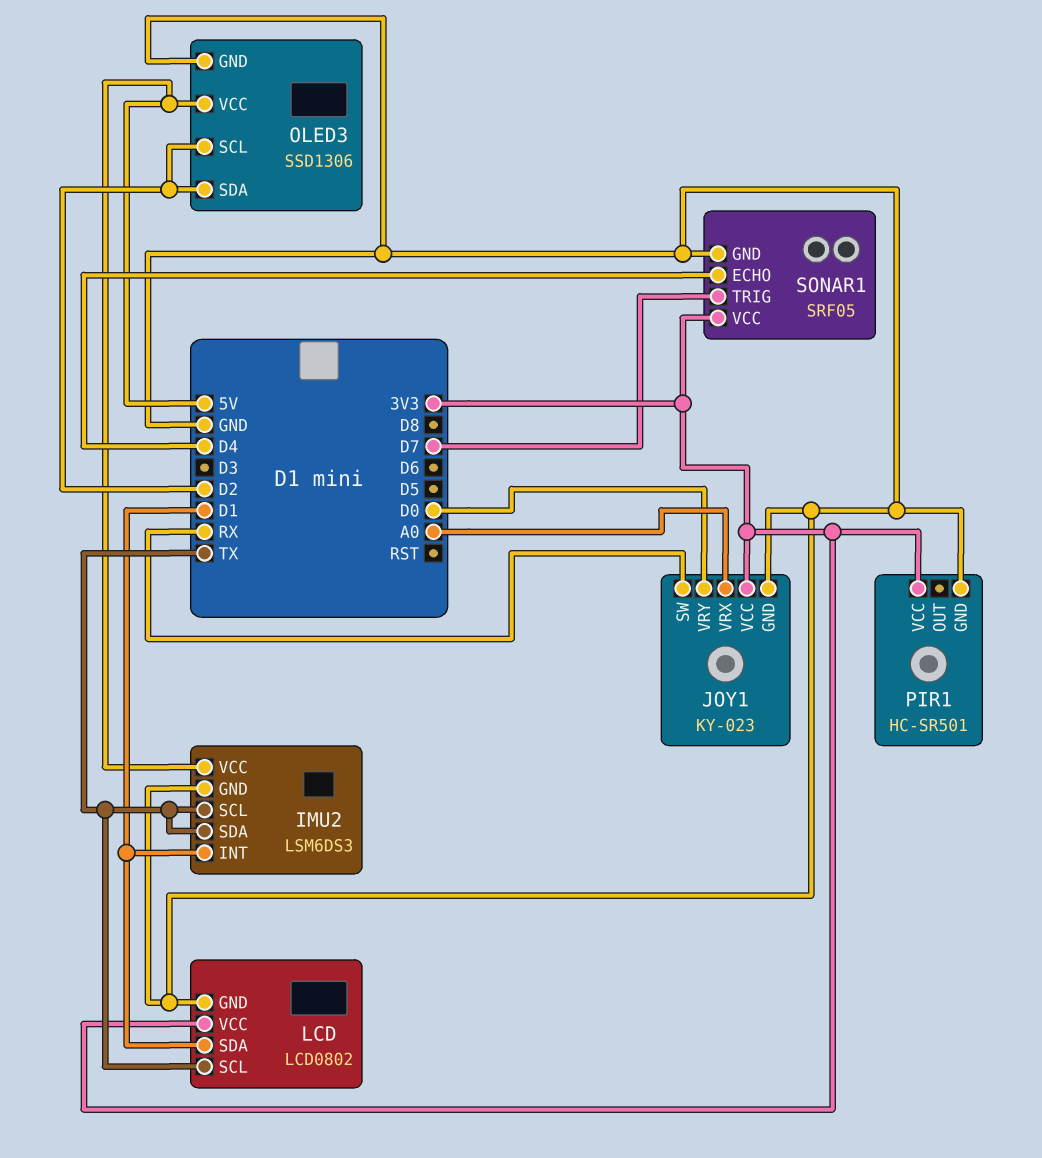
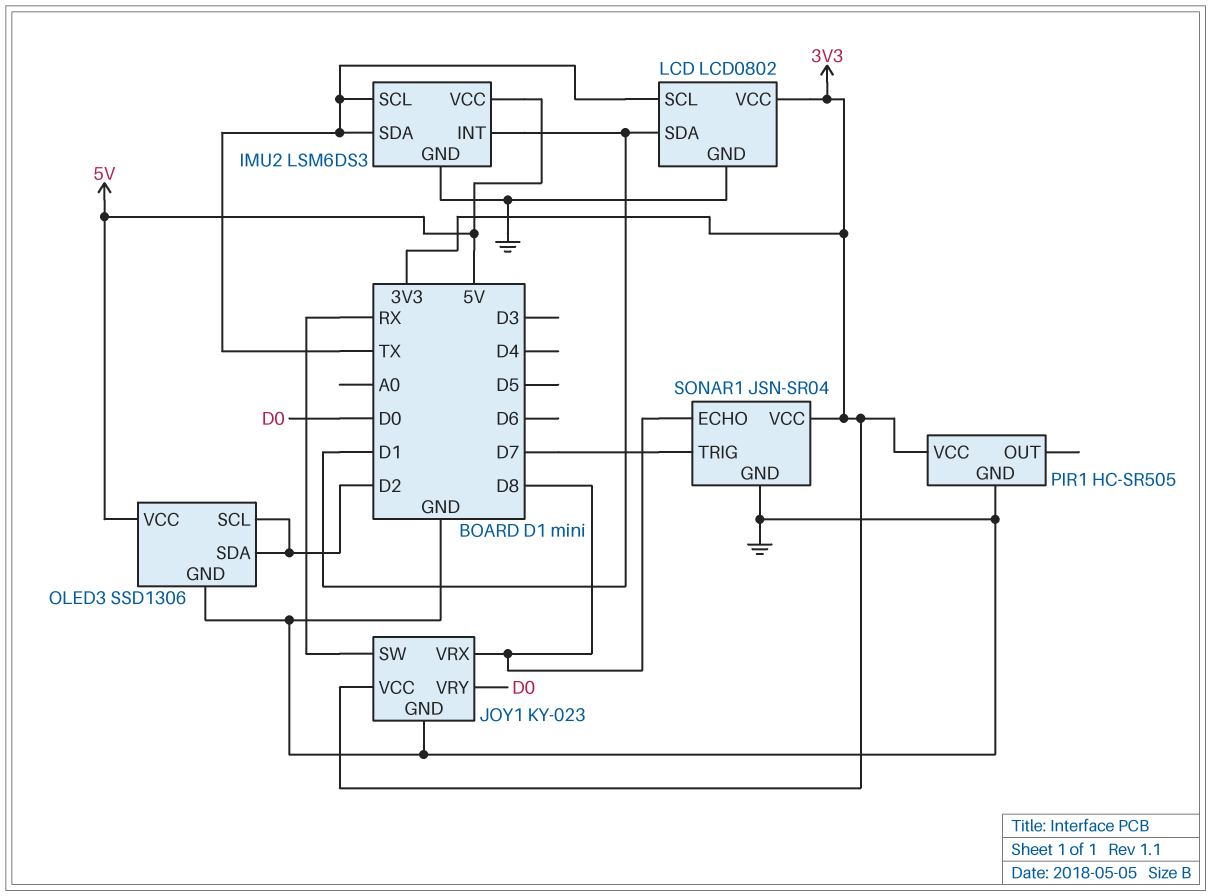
JOY1 pin VRX: A0 -> D8
PIR1: HC-SR501 -> HC-SR505
SONAR1: SRF05 -> JSN-SR04
SONAR1 pin ECHO: D4 -> D8

